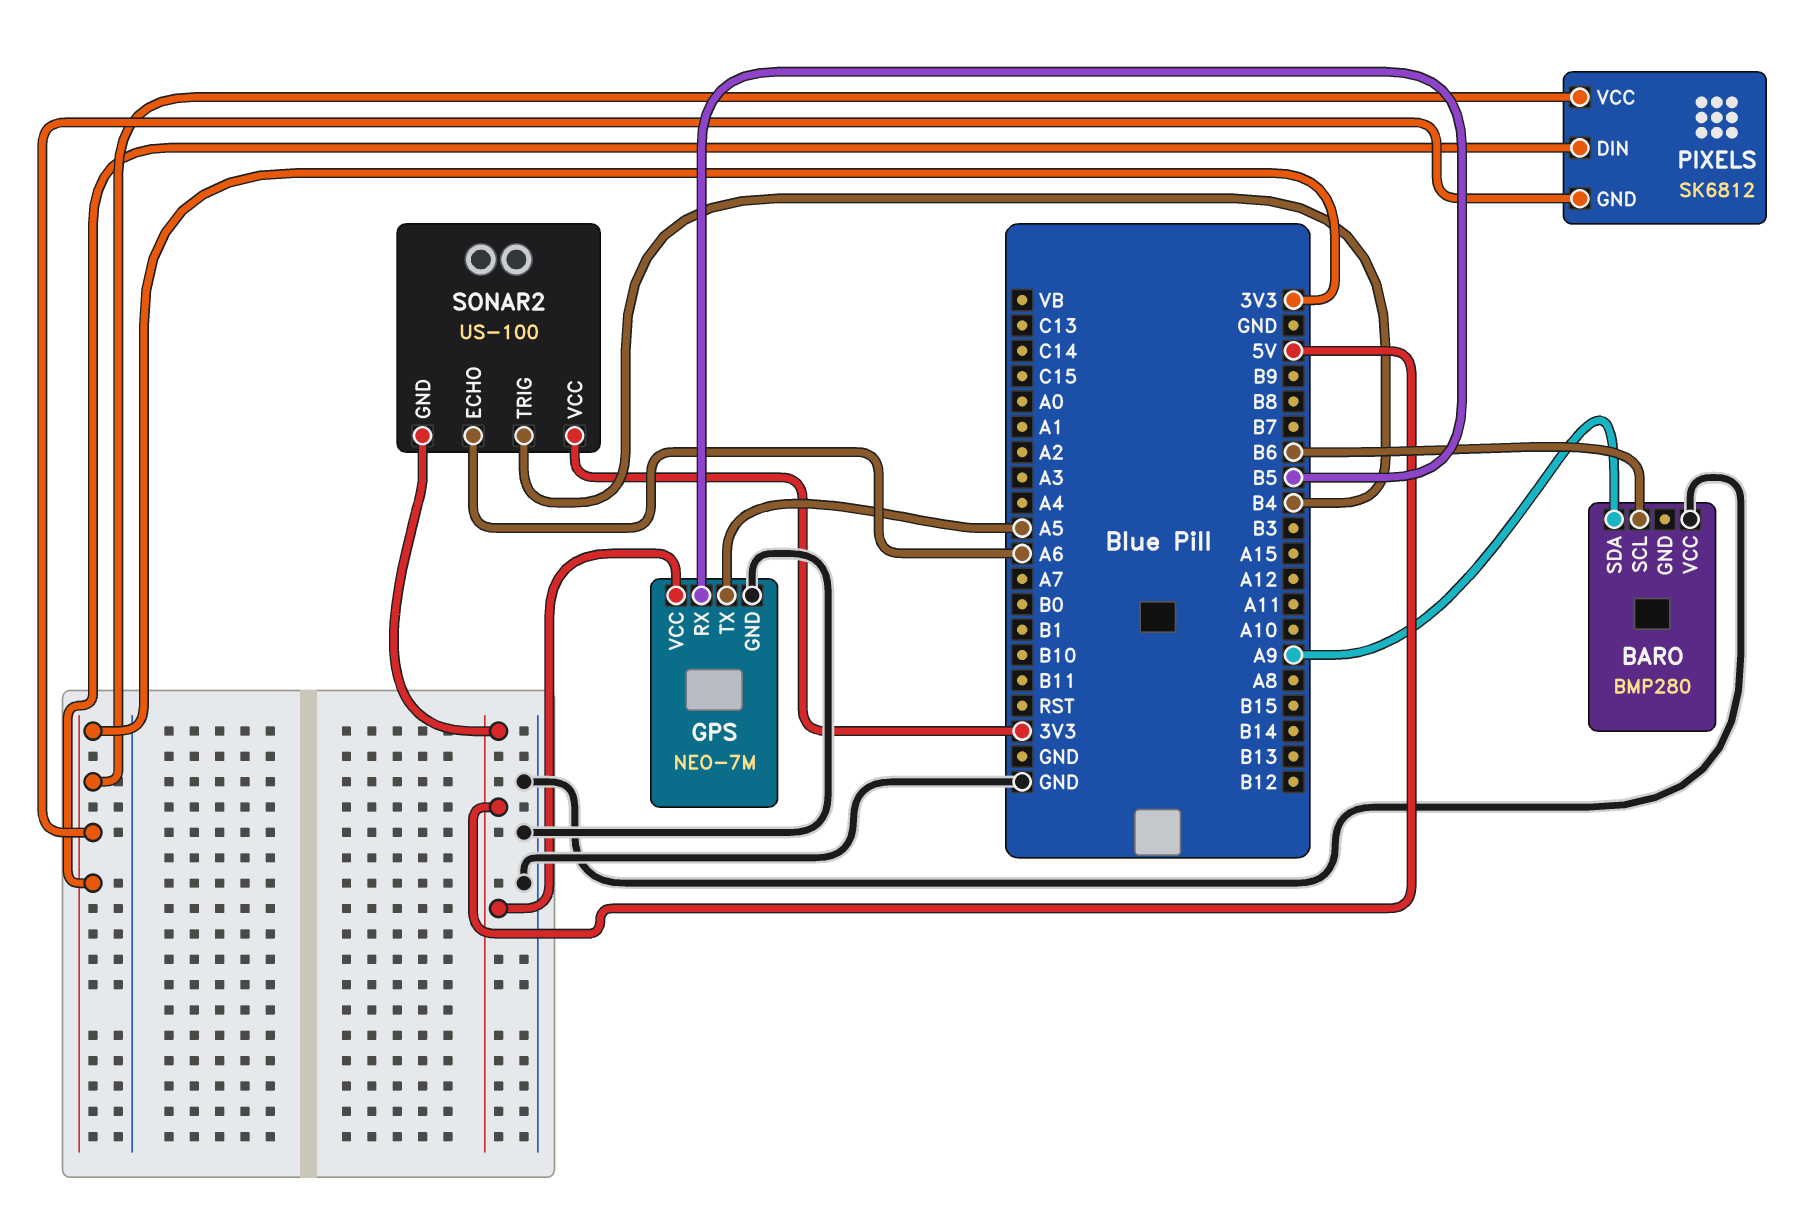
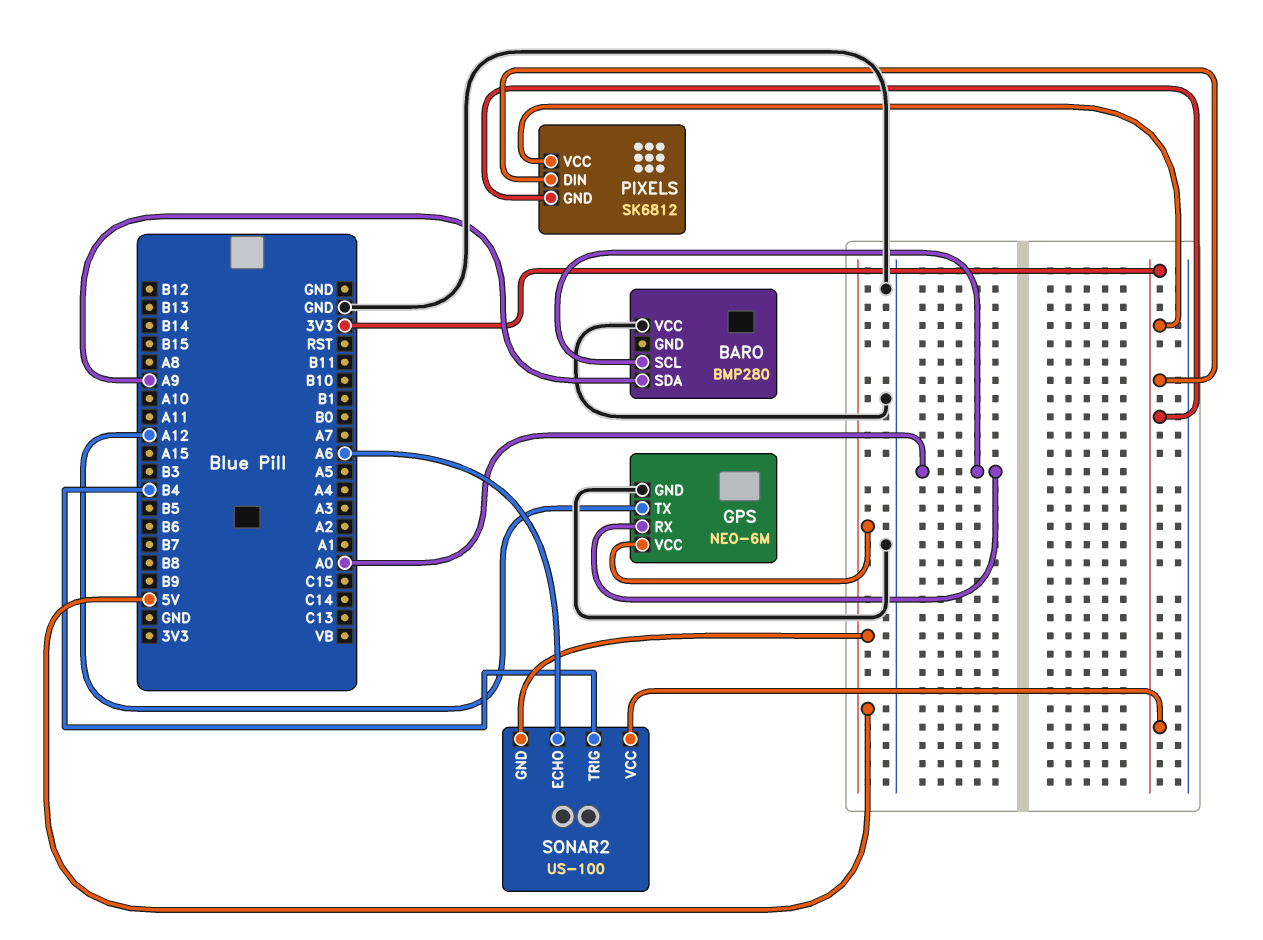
BARO pin SCL: B6 -> A0
GPS: NEO-7M -> NEO-6M
GPS pin RX: B5 -> A0
GPS pin TX: A5 -> A12

